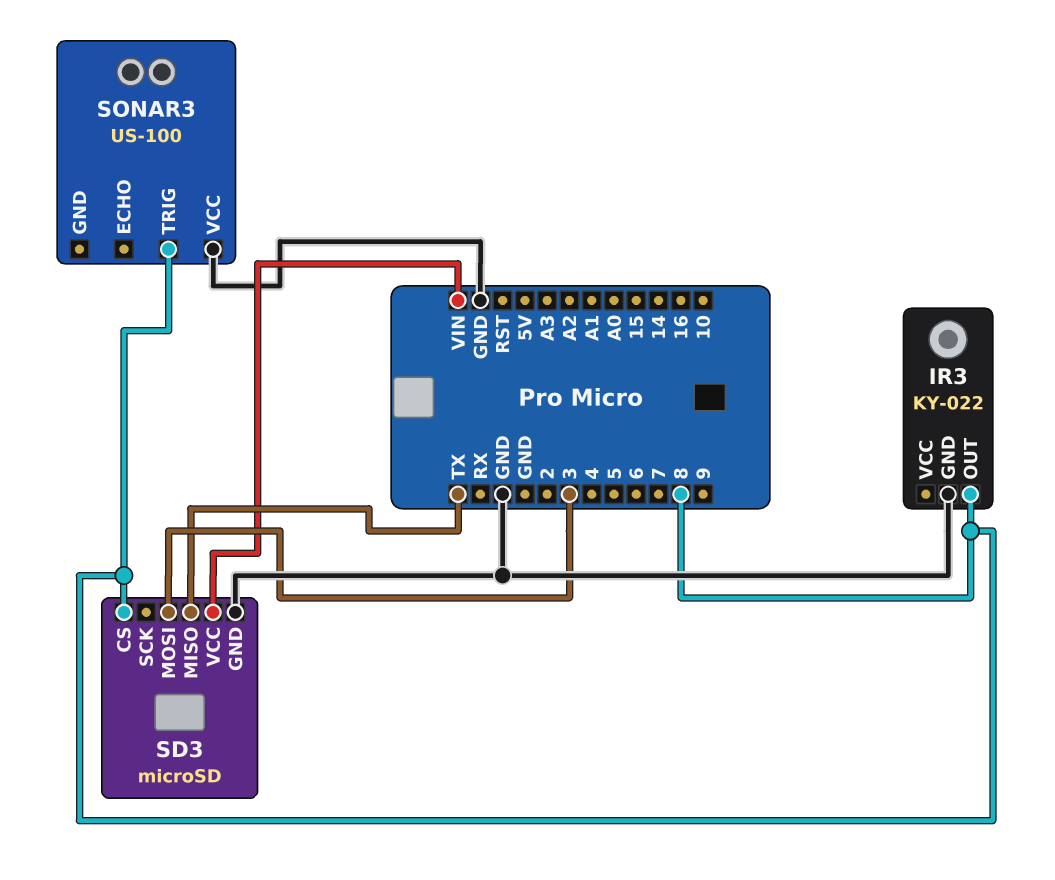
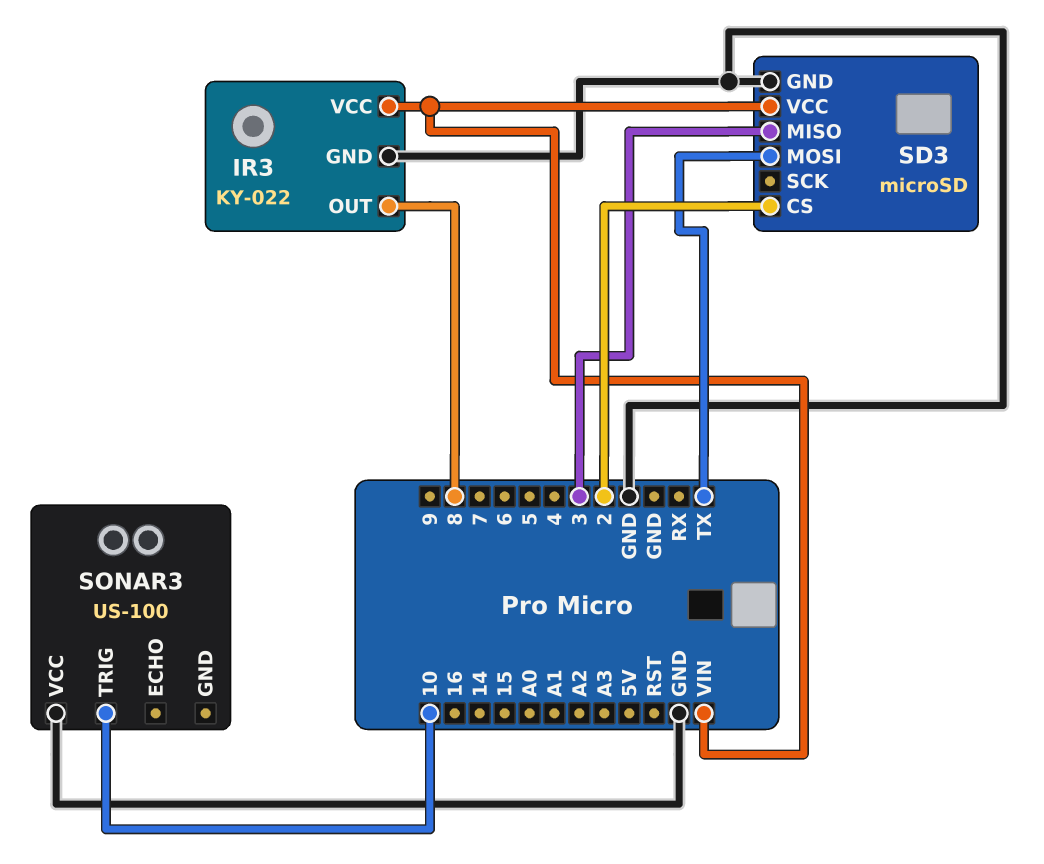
IR3 pin VCC: none -> VIN
SD3 pin CS: 8 -> 2
SD3 pin MISO: TX -> 3
SD3 pin MOSI: 3 -> TX
SONAR3 pin TRIG: 8 -> 10

